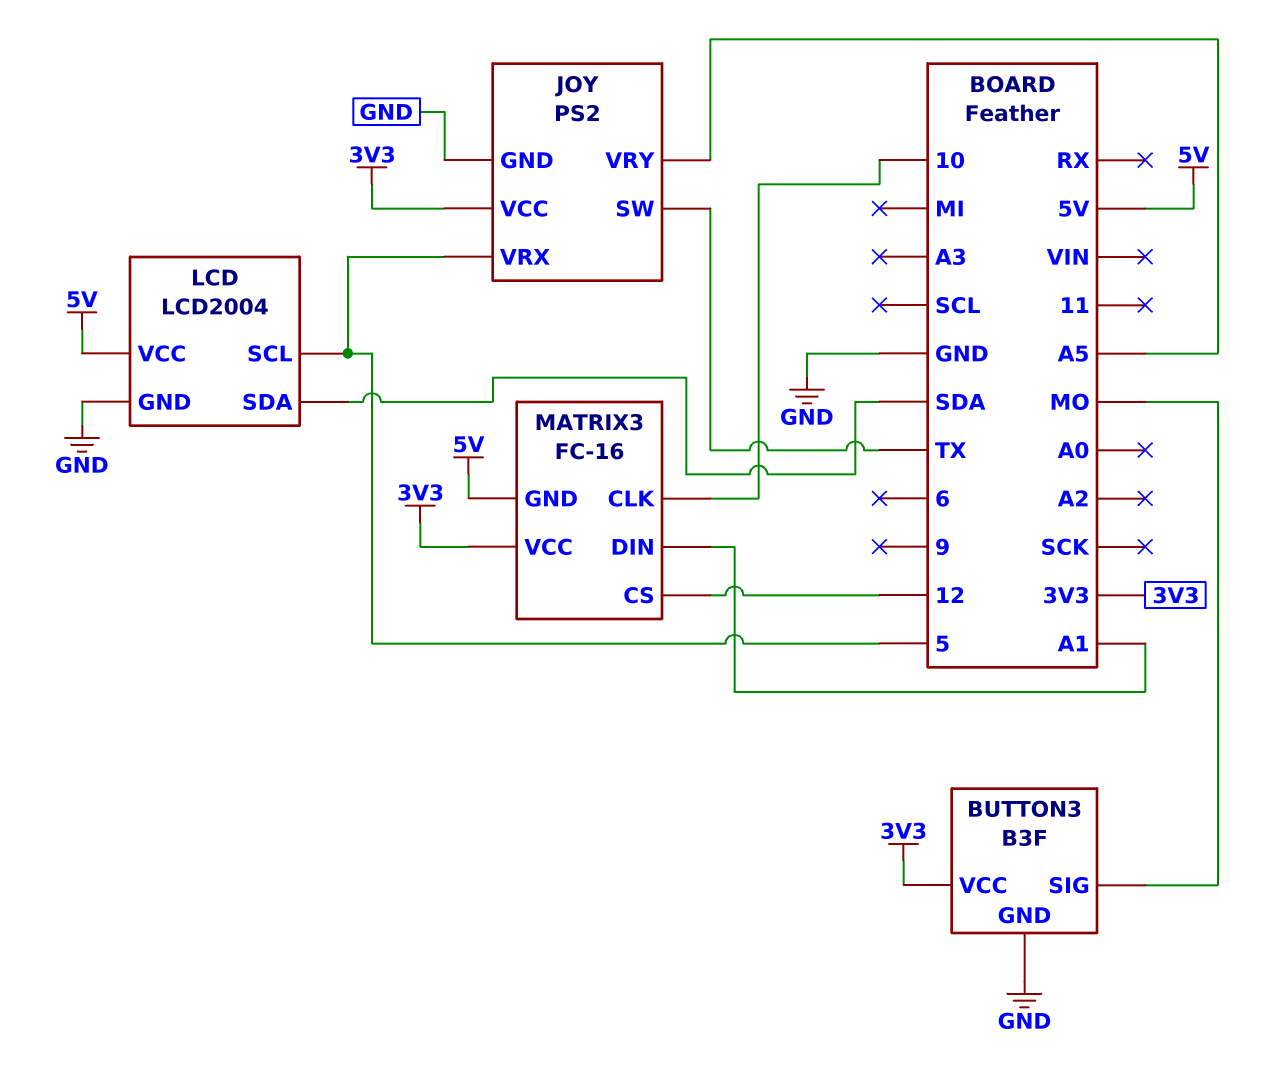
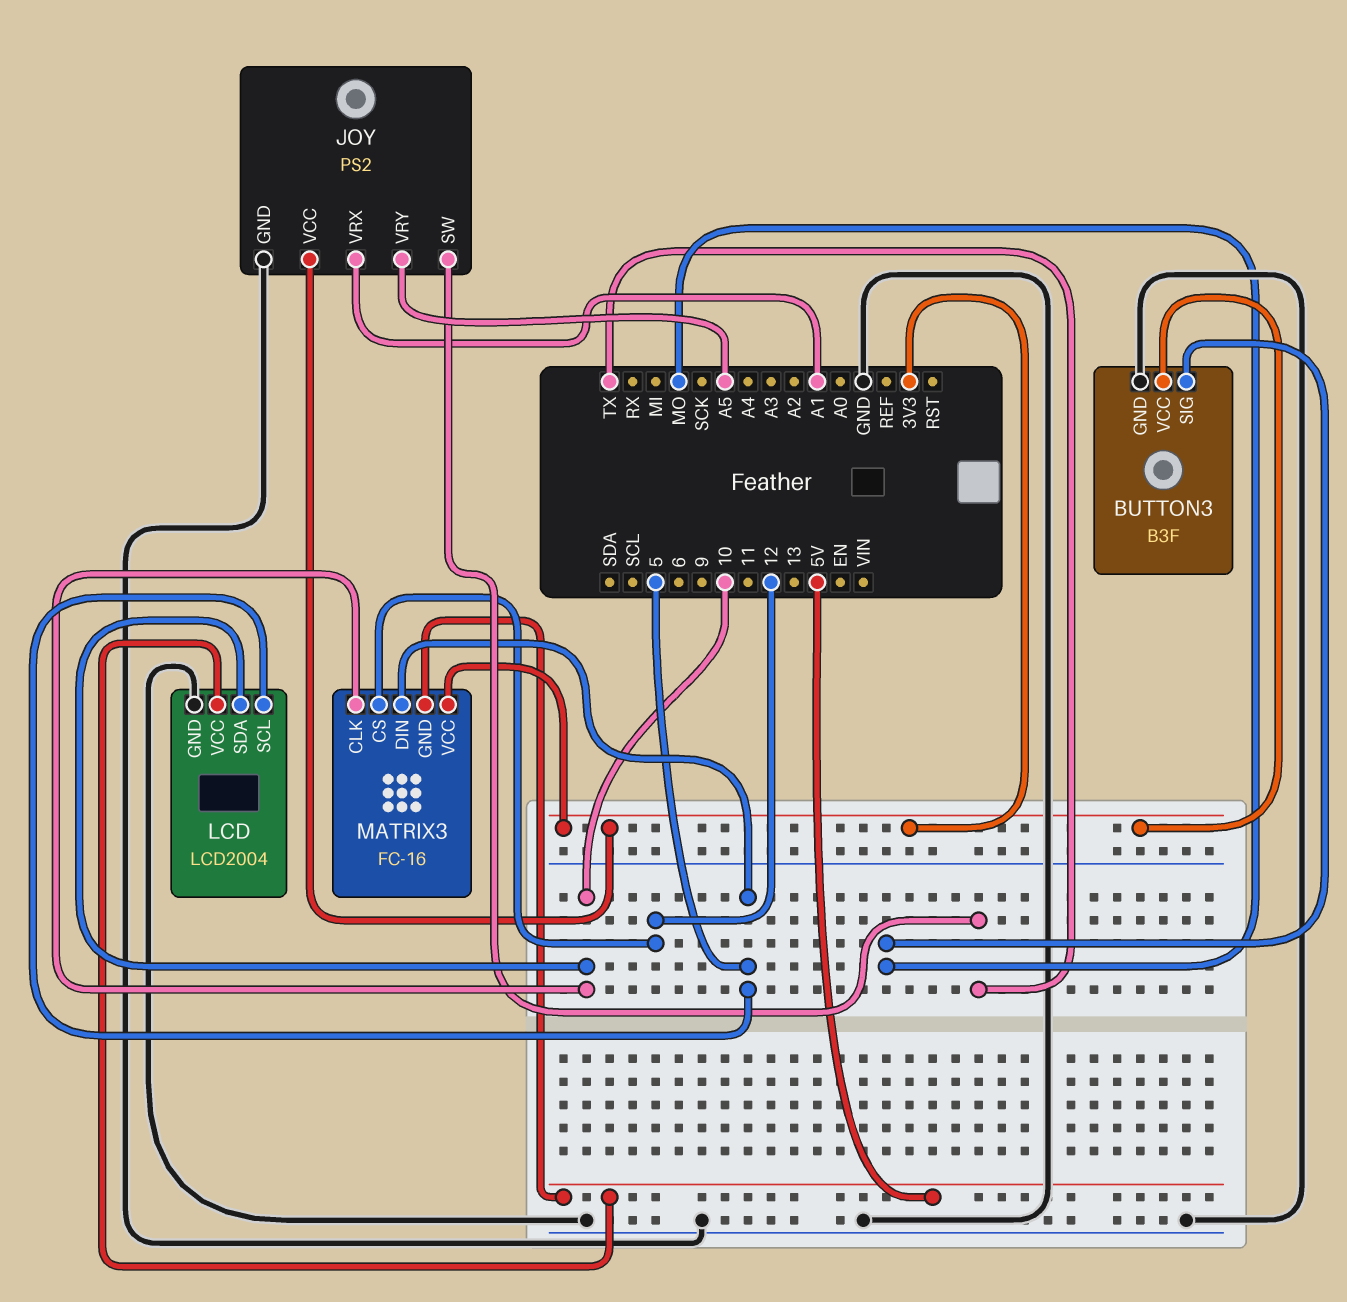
JOY pin VRX: 5 -> A1
LCD pin SDA: SDA -> 10
MATRIX3 pin DIN: A1 -> 5

